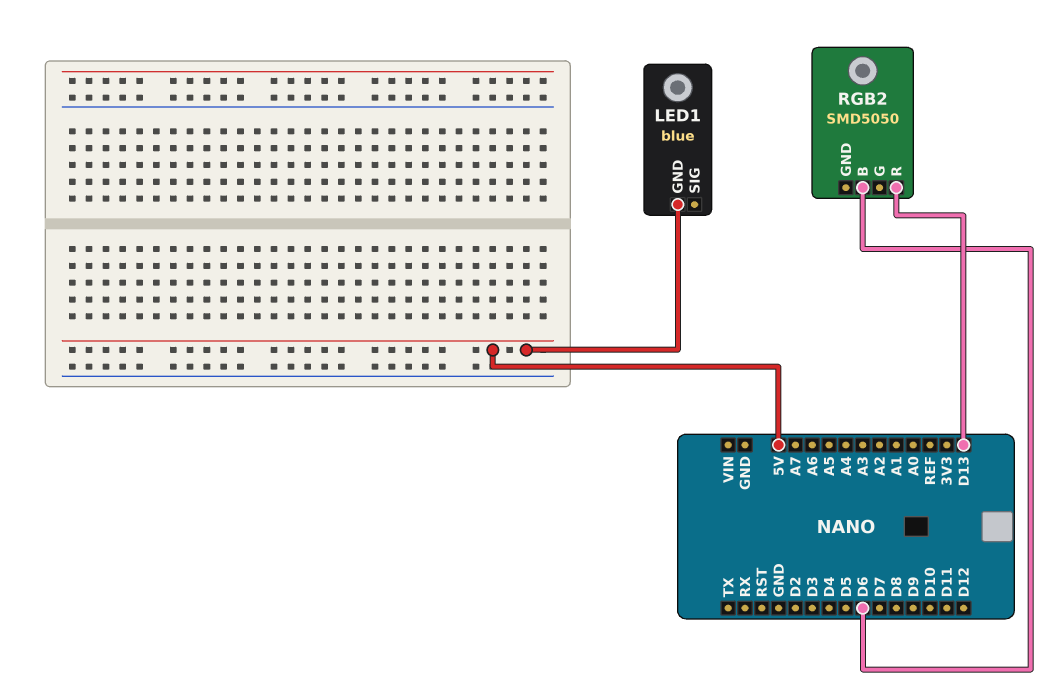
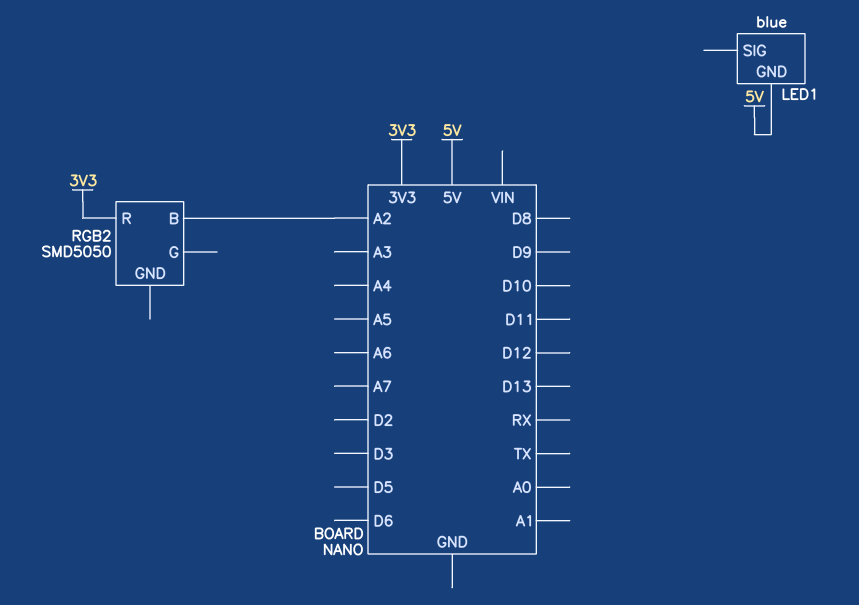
RGB2 pin B: D6 -> A2
RGB2 pin R: D13 -> 3V3

